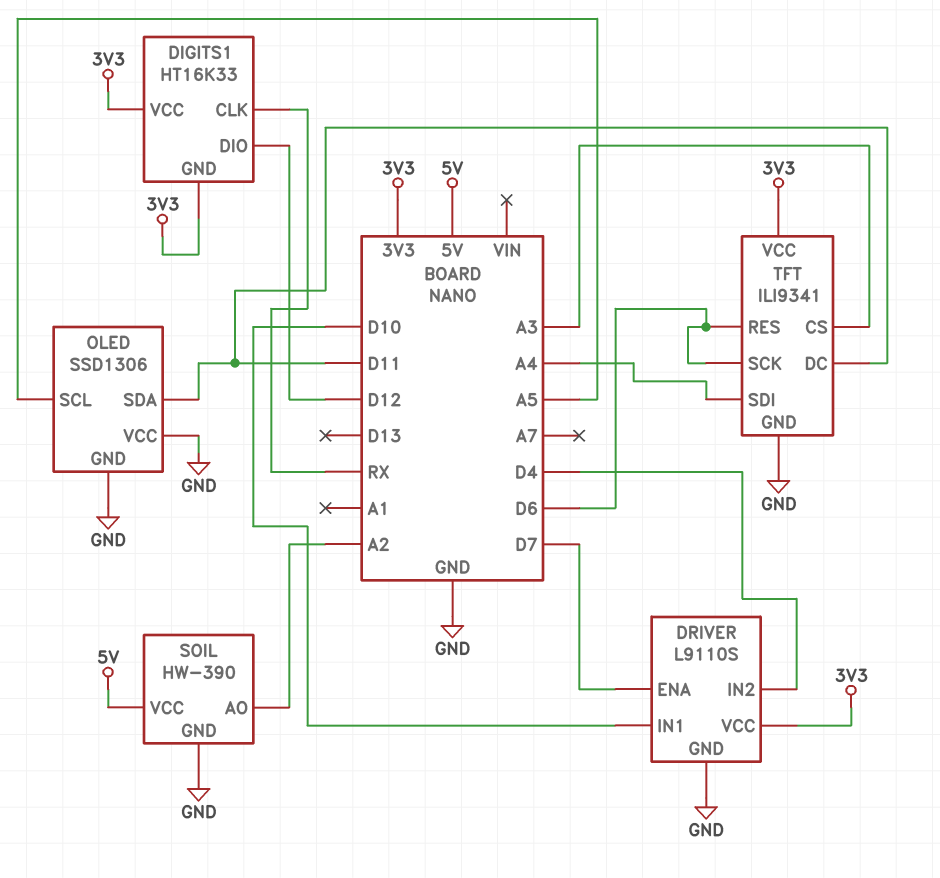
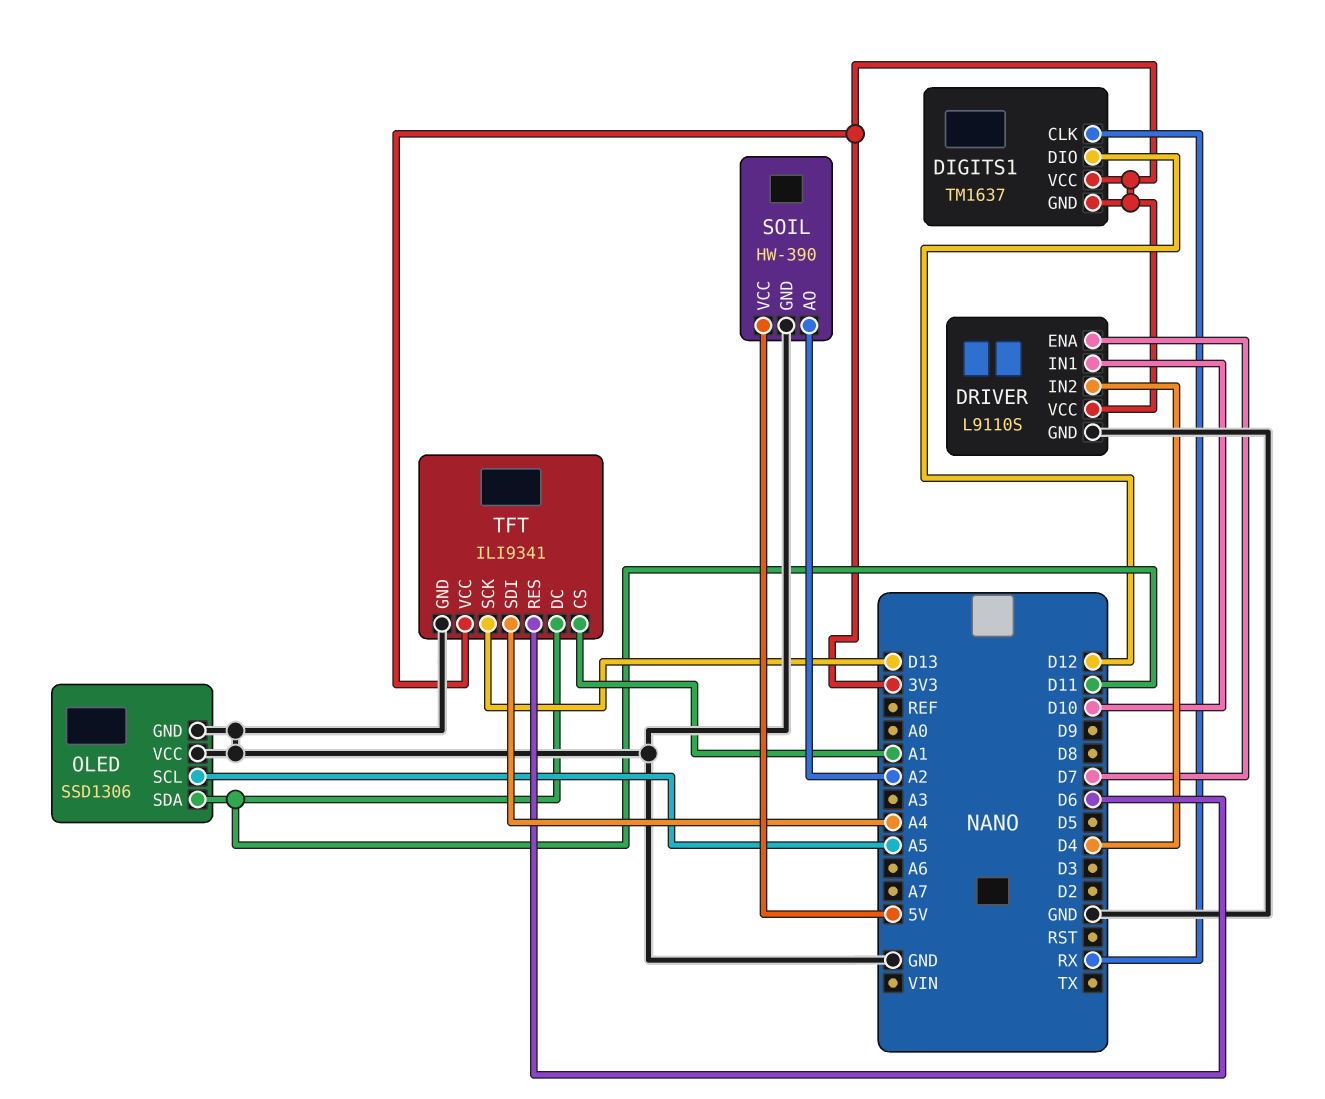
DIGITS1: HT16K33 -> TM1637
TFT pin CS: A3 -> A1
TFT pin SCK: D6 -> D13

